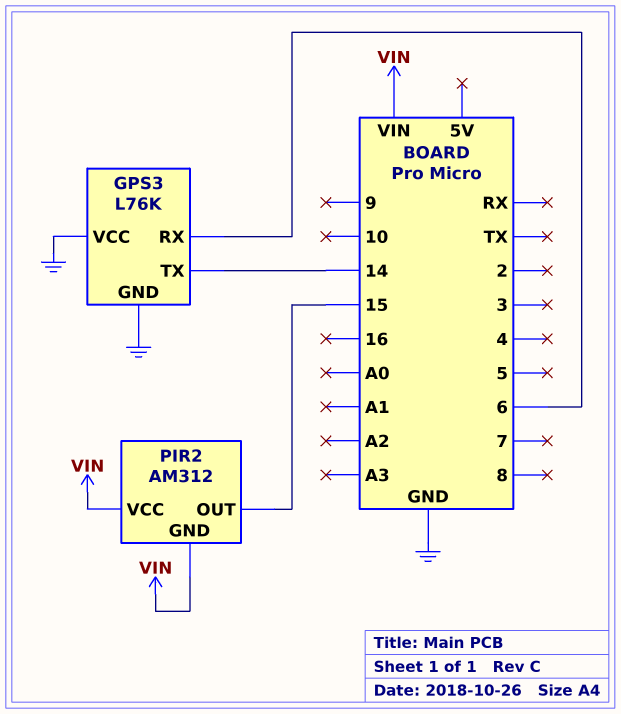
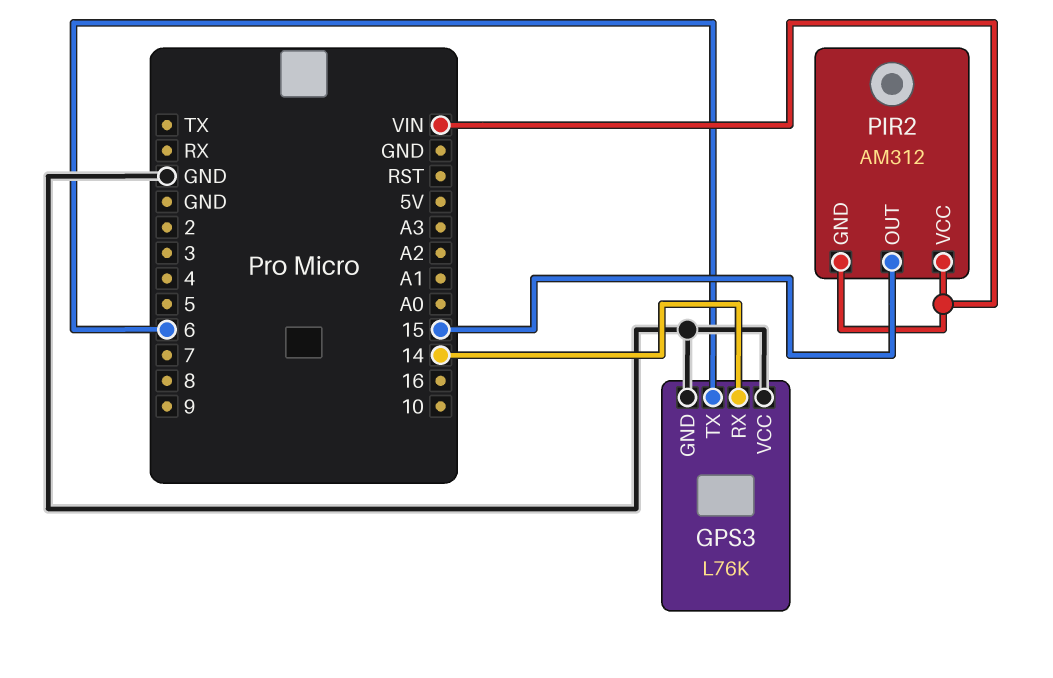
GPS3 pin RX: 6 -> 14
GPS3 pin TX: 14 -> 6

